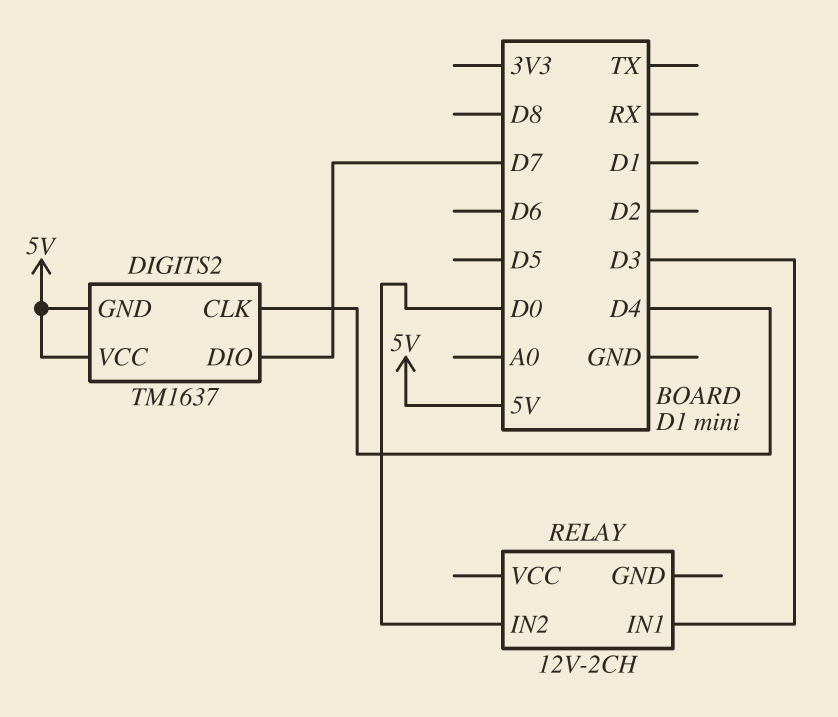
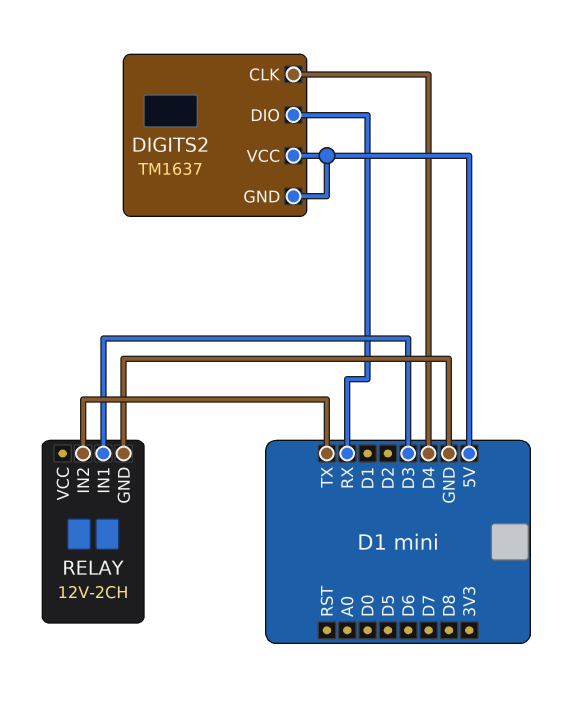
DIGITS2 pin DIO: D7 -> RX
RELAY pin GND: none -> GND
RELAY pin IN2: D0 -> TX

